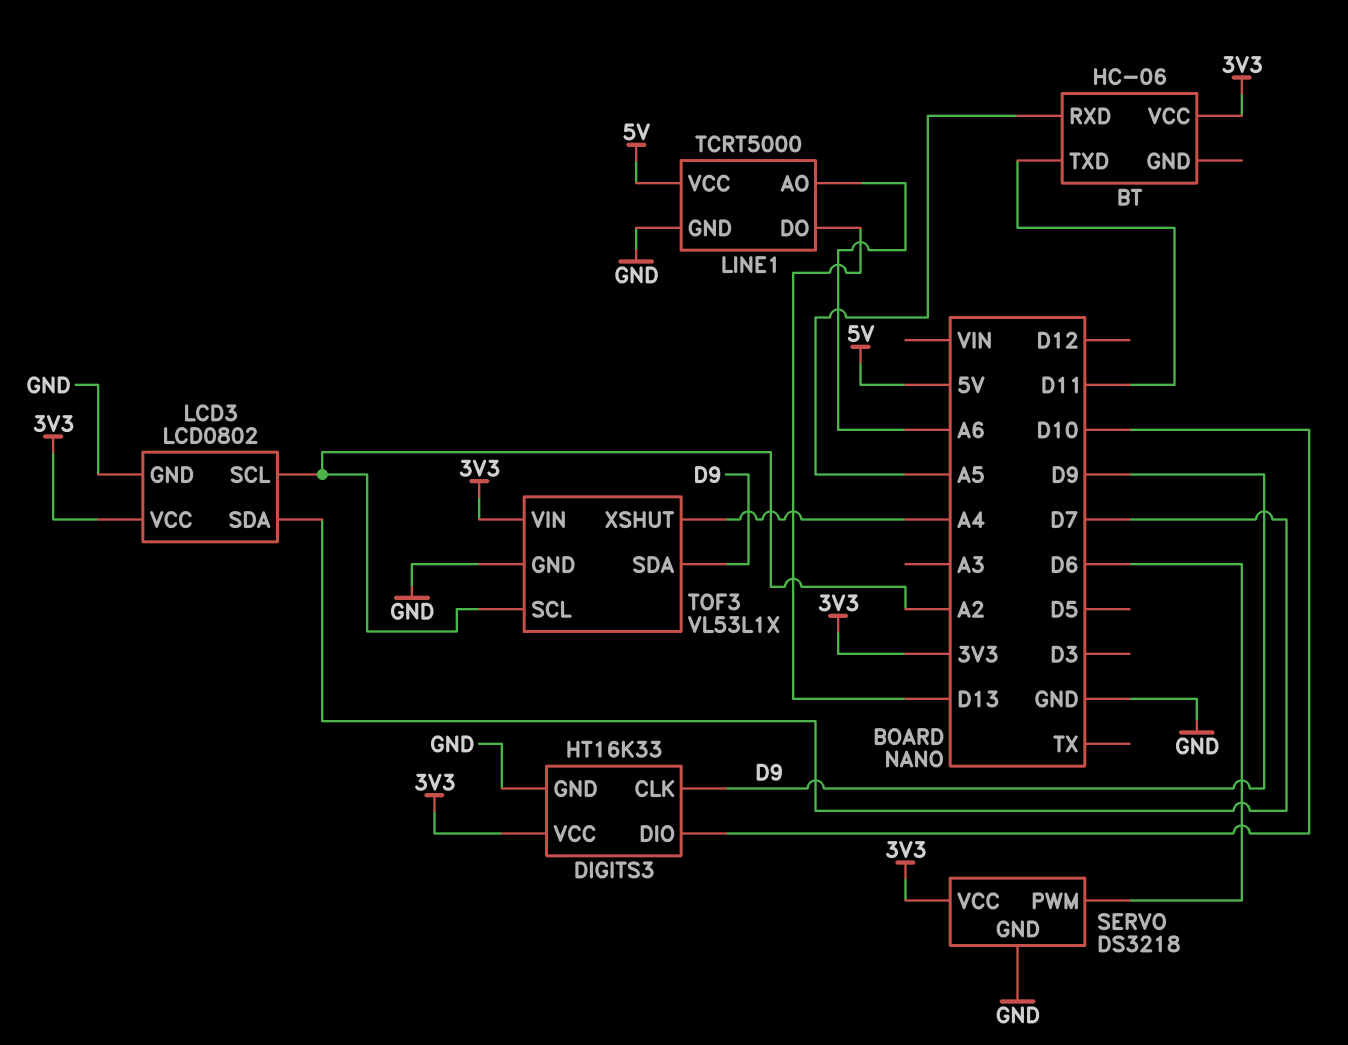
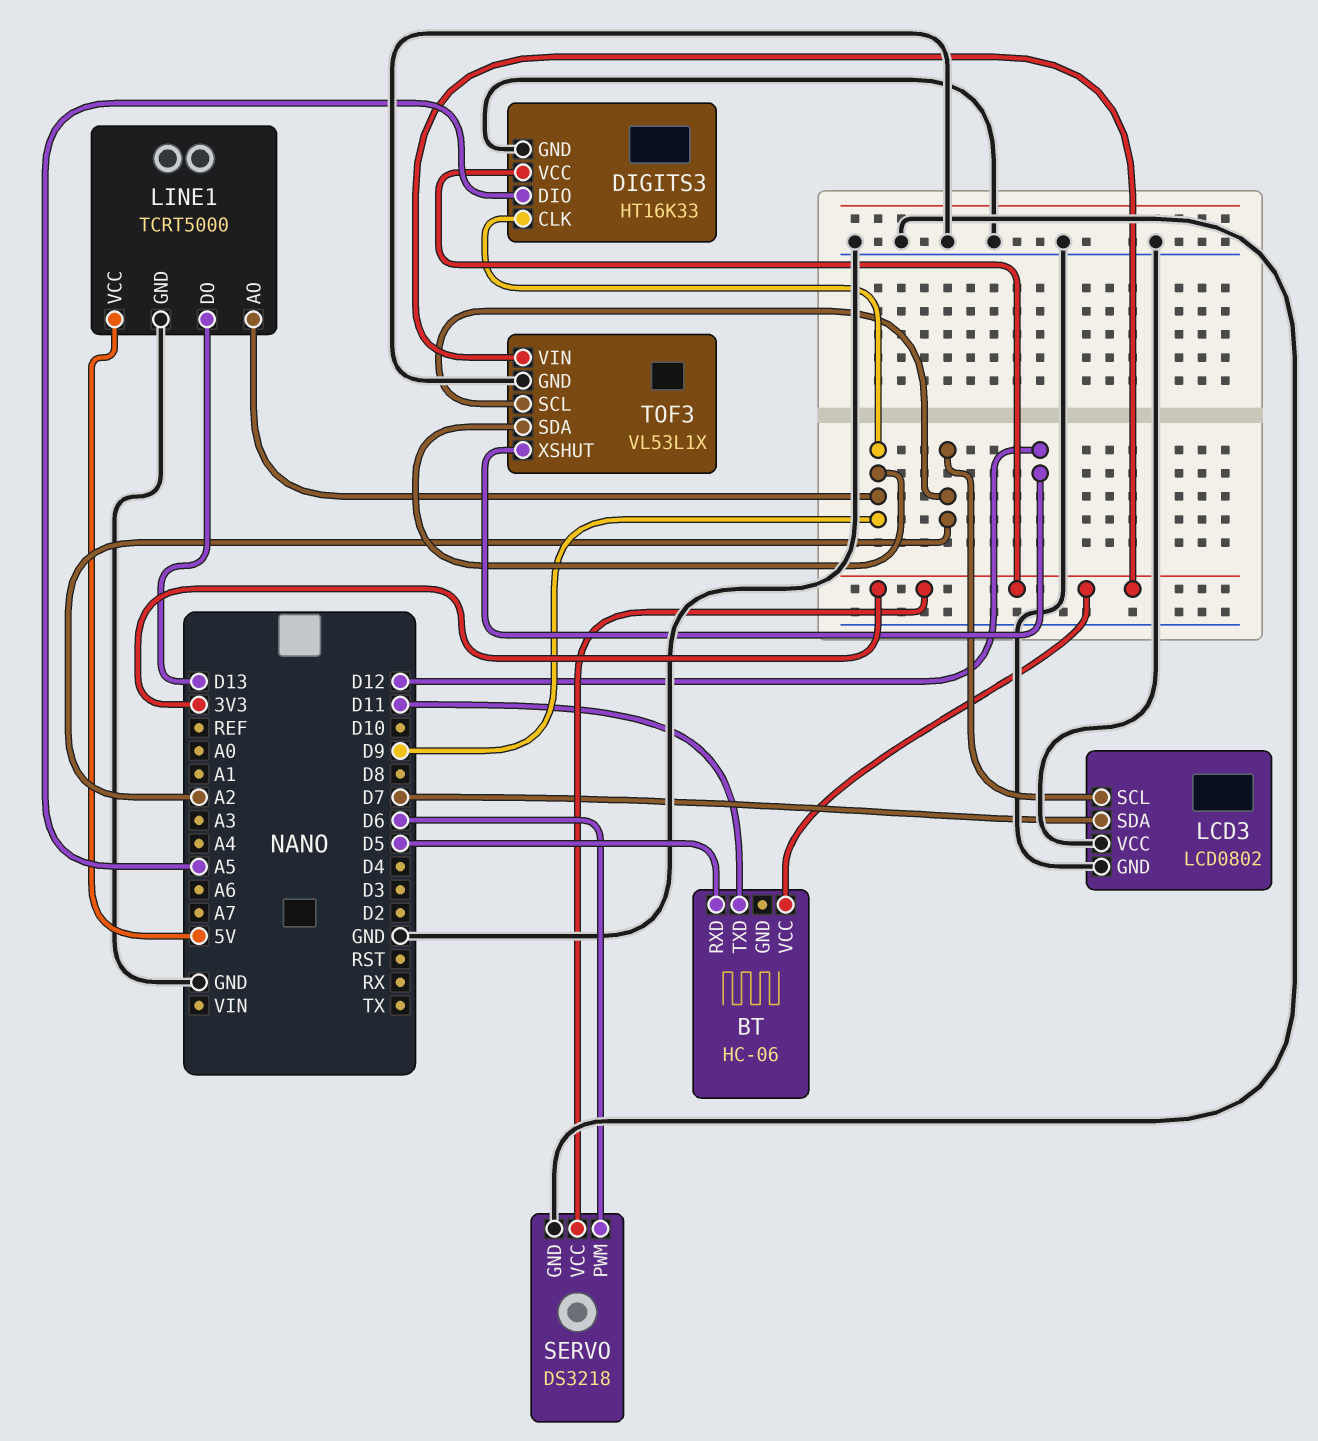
BT pin RXD: A5 -> D5
DIGITS3 pin DIO: D10 -> A5
LCD3 pin VCC: 3V3 -> GND
LINE1 pin AO: A6 -> D9
TOF3 pin XSHUT: A4 -> D12

